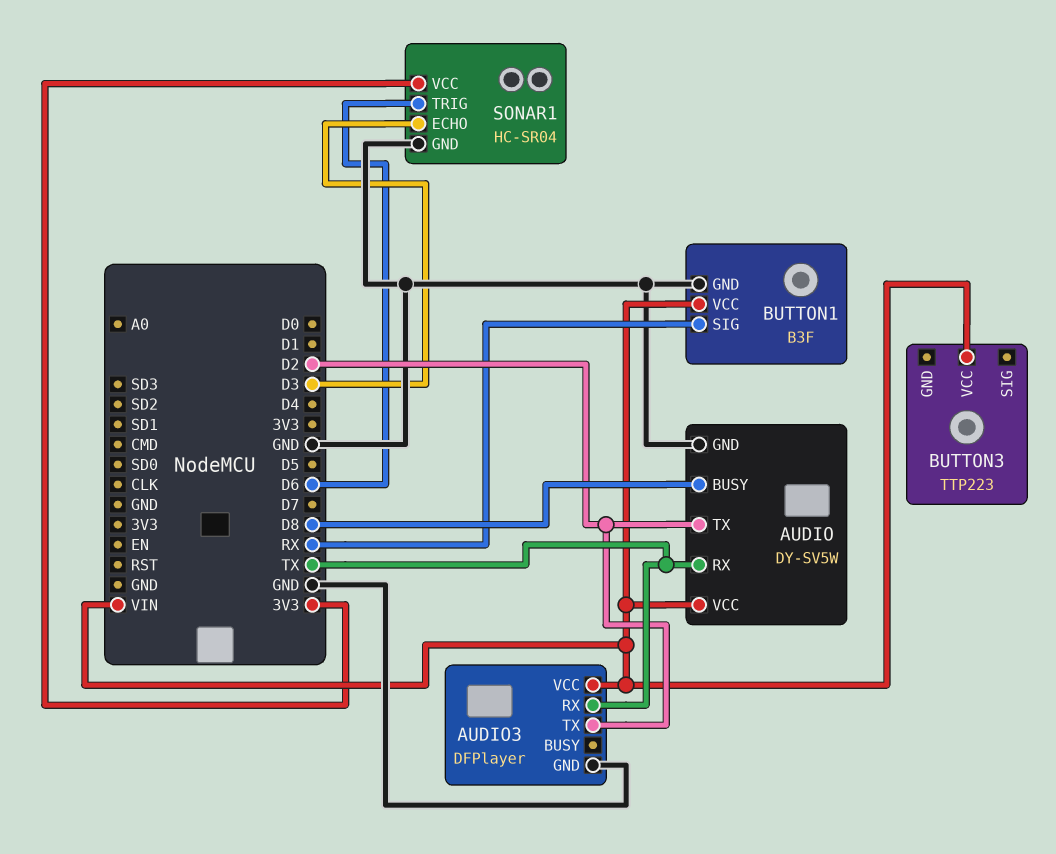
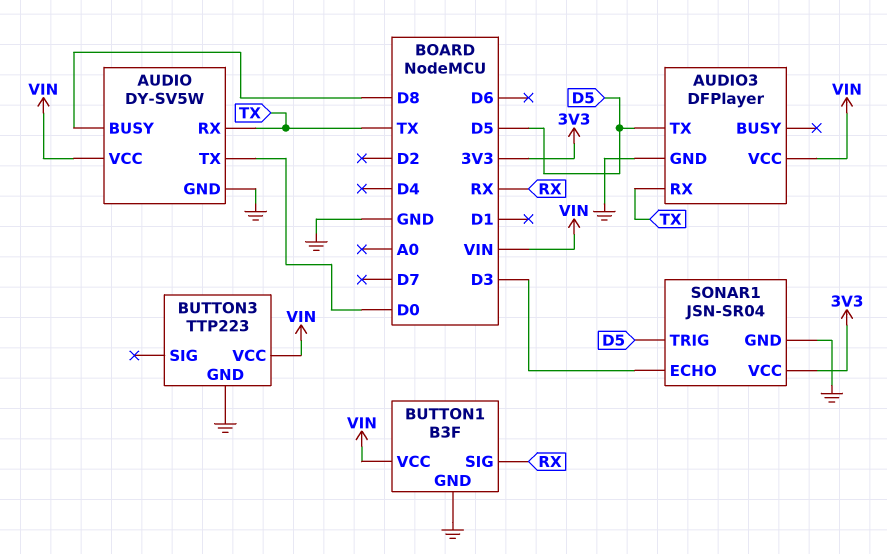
AUDIO pin TX: D2 -> D0
AUDIO3 pin TX: D2 -> D5
BUTTON3 pin GND: none -> GND
SONAR1: HC-SR04 -> JSN-SR04
SONAR1 pin TRIG: D6 -> D5

